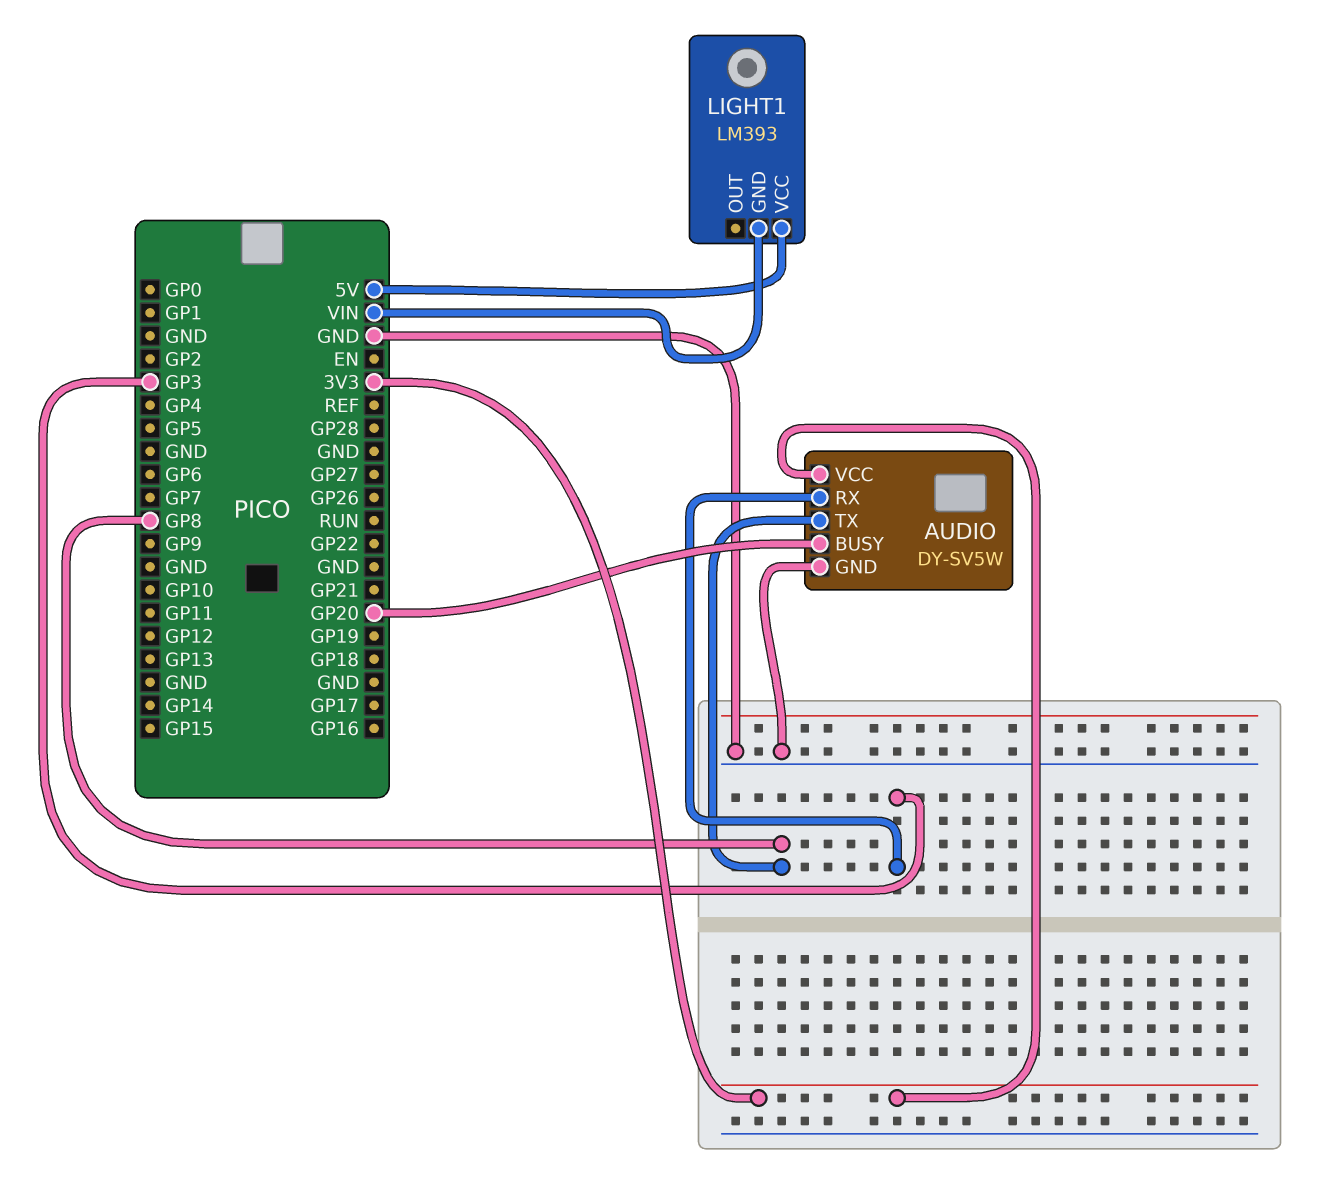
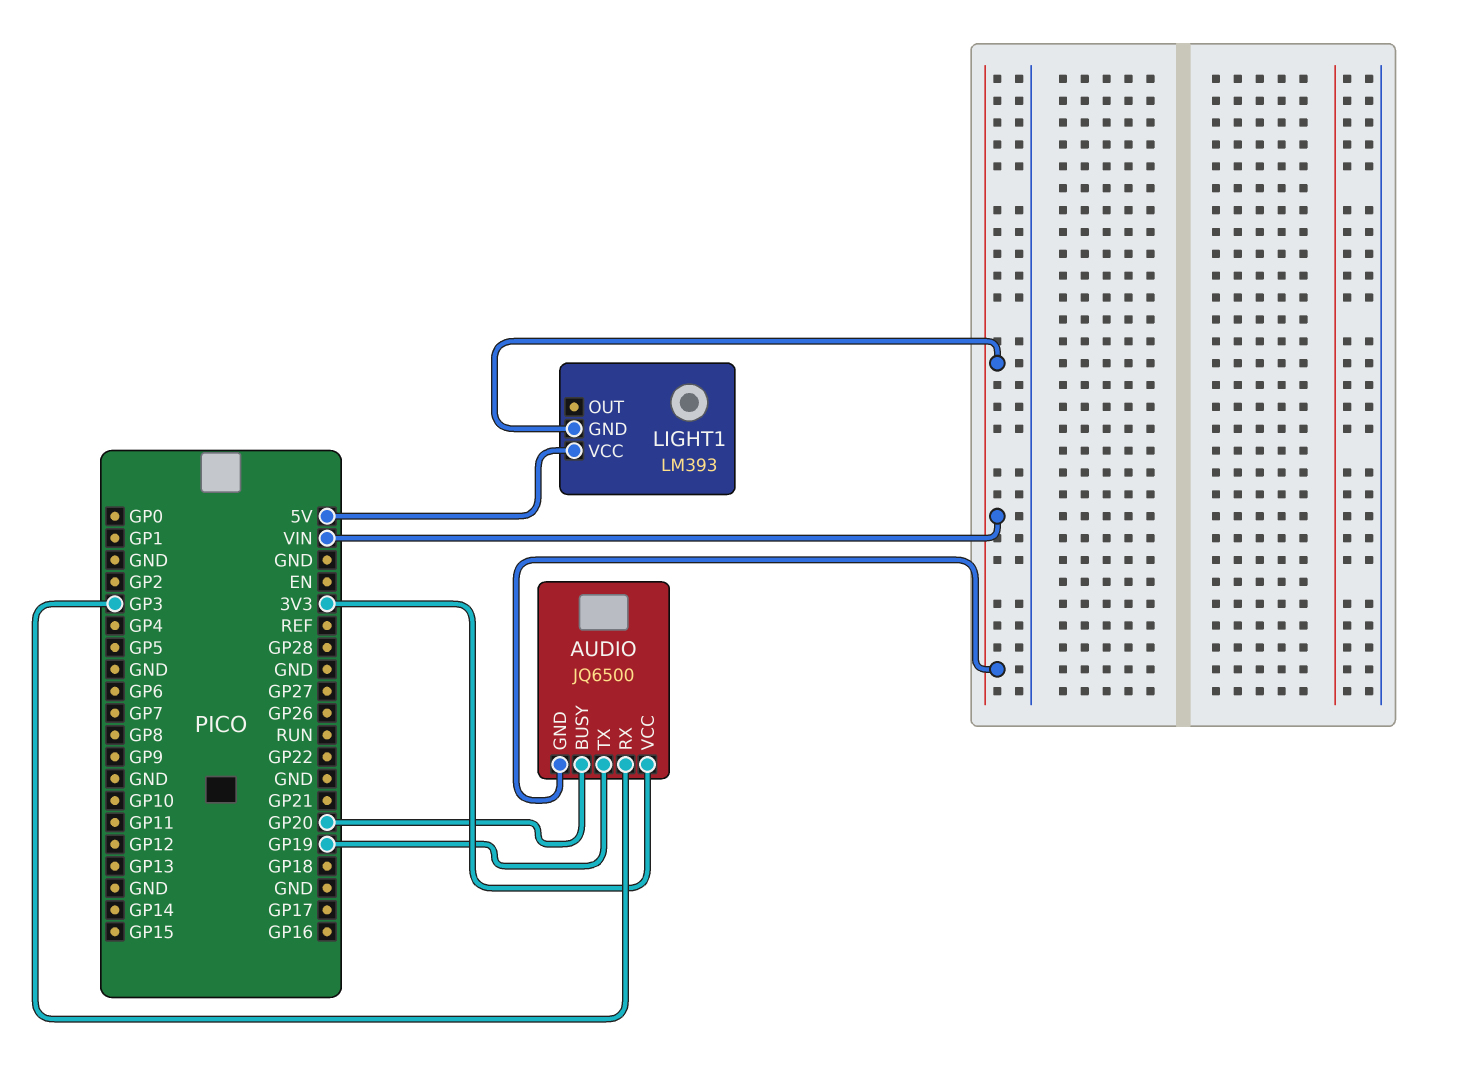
AUDIO: DY-SV5W -> JQ6500
AUDIO pin GND: GND -> VIN
AUDIO pin TX: GP8 -> GP19

